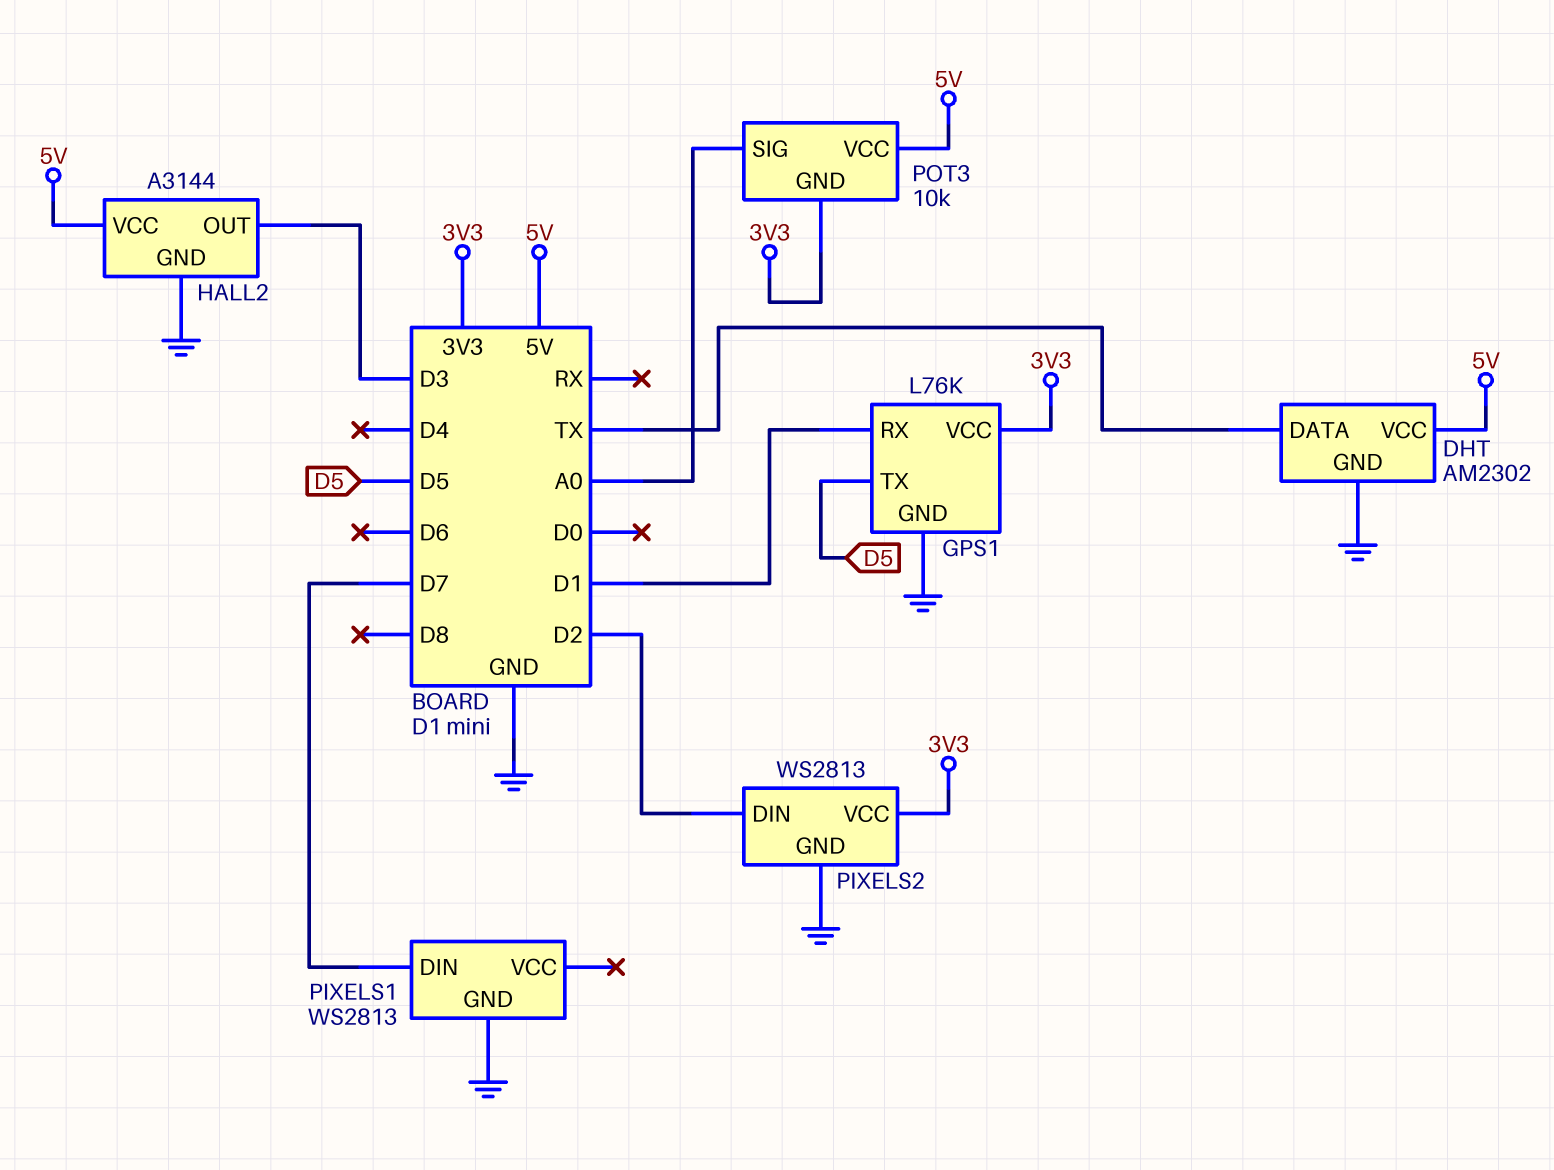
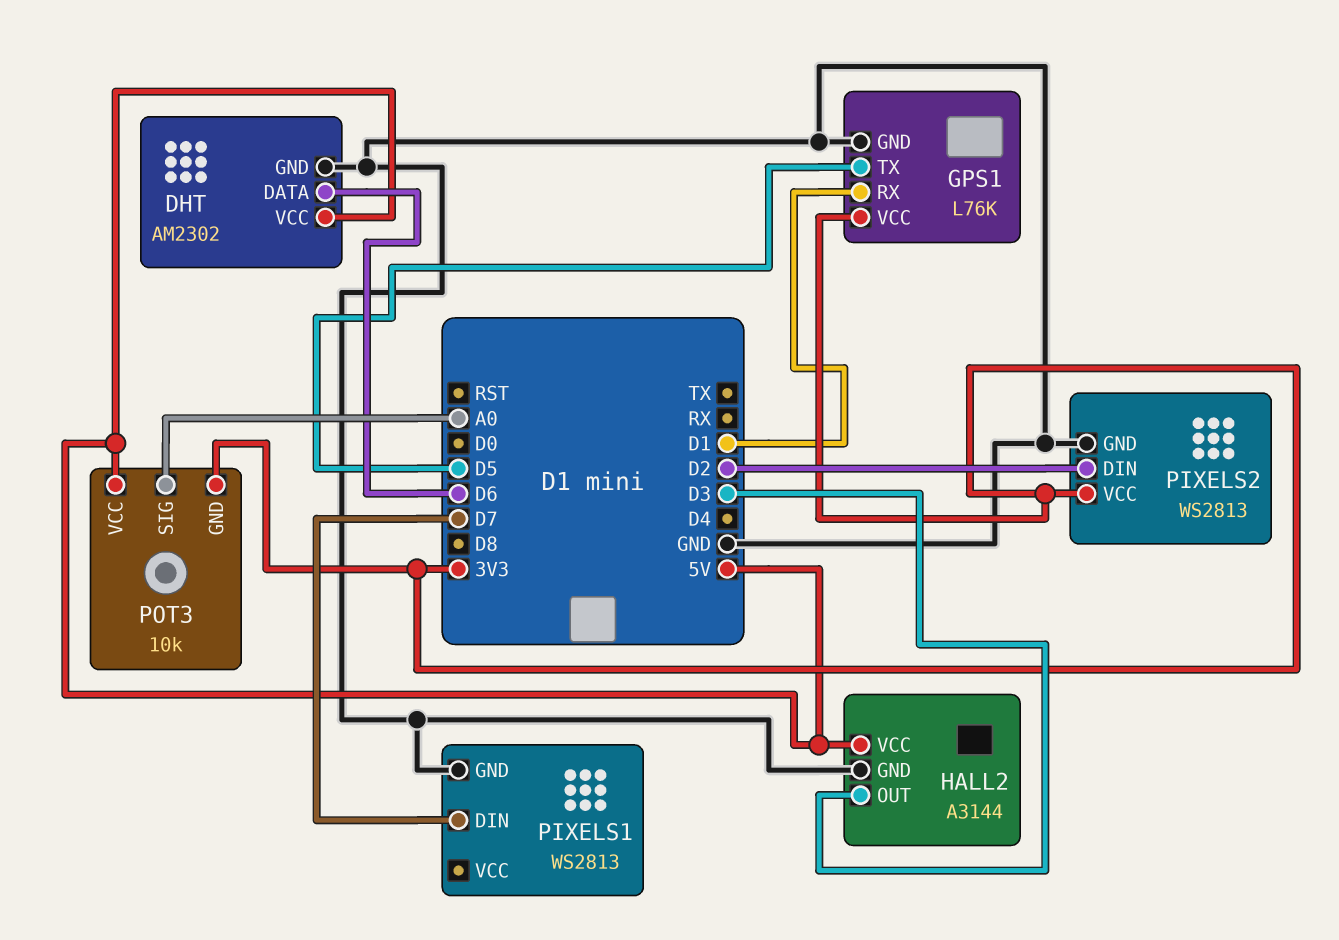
DHT pin DATA: TX -> D6

